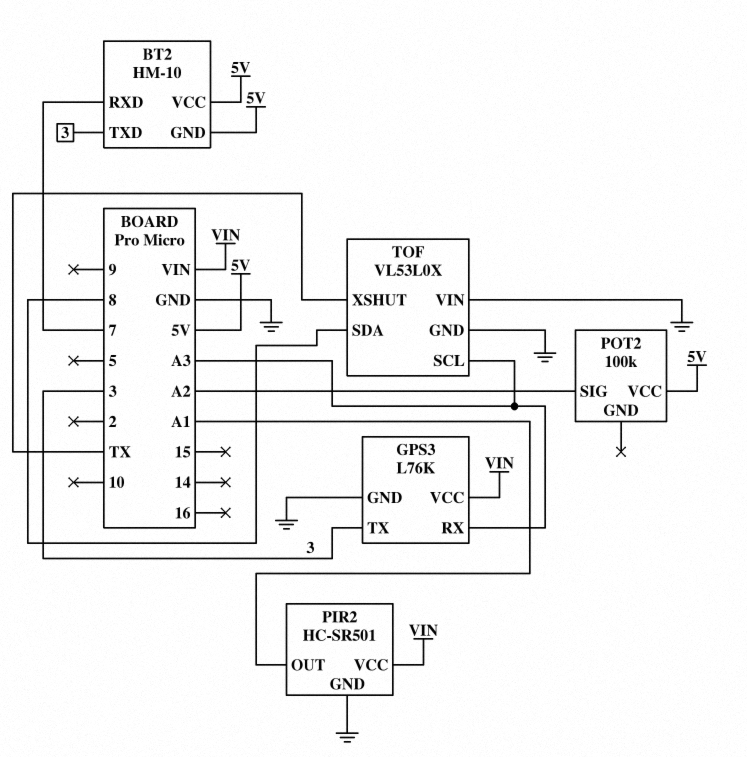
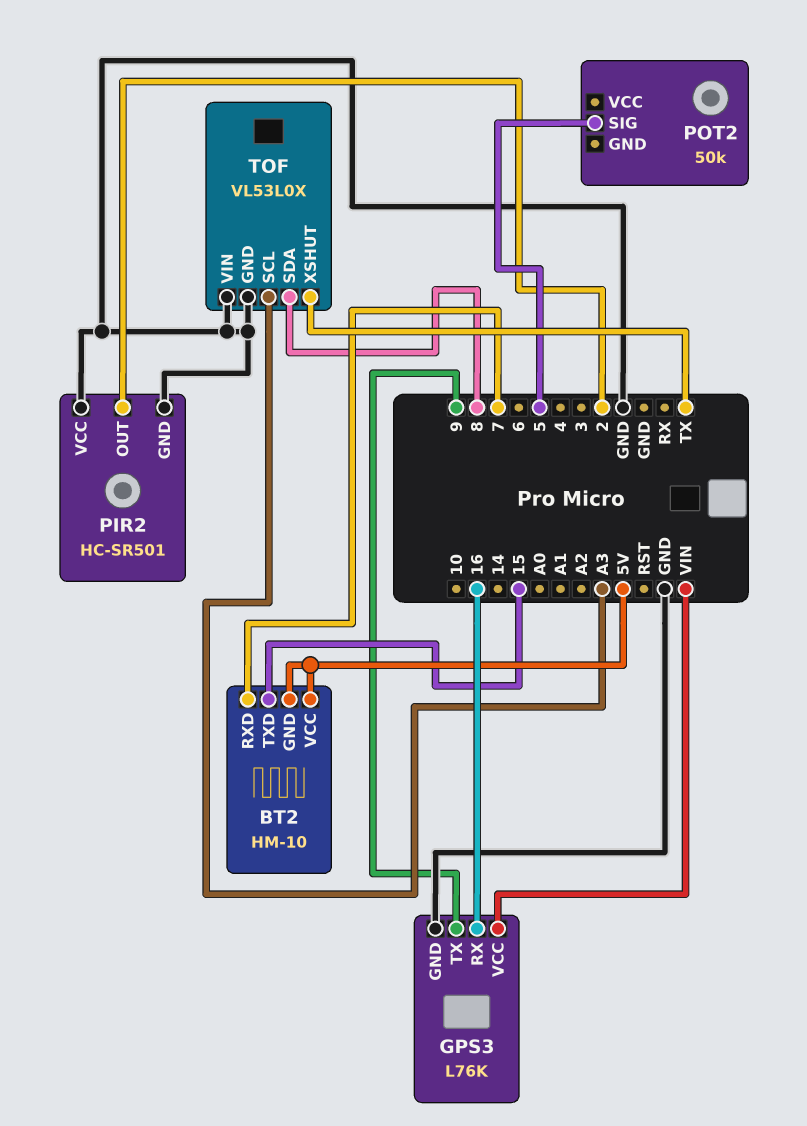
BT2 pin TXD: 3 -> 15
GPS3 pin RX: A3 -> 16
GPS3 pin TX: 3 -> 9
PIR2 pin OUT: A1 -> 2
PIR2 pin VCC: VIN -> GND
POT2: 100k -> 50k
POT2 pin SIG: A2 -> 5
POT2 pin VCC: 5V -> none

